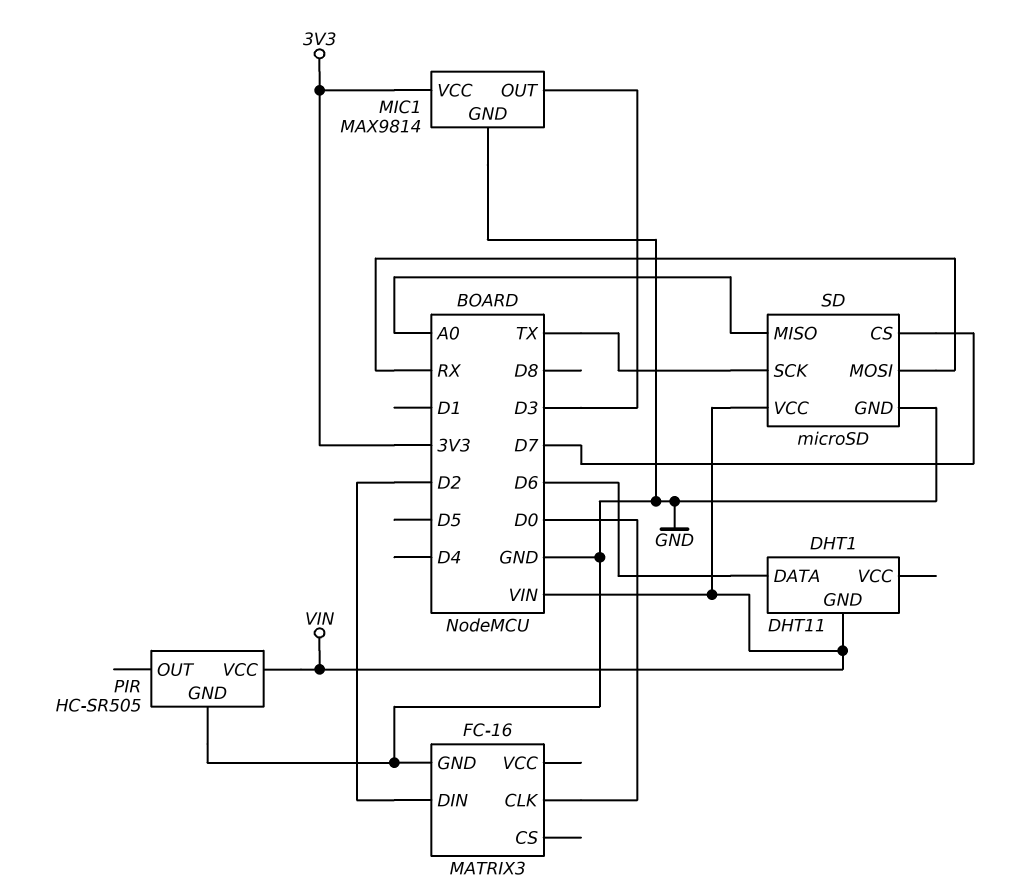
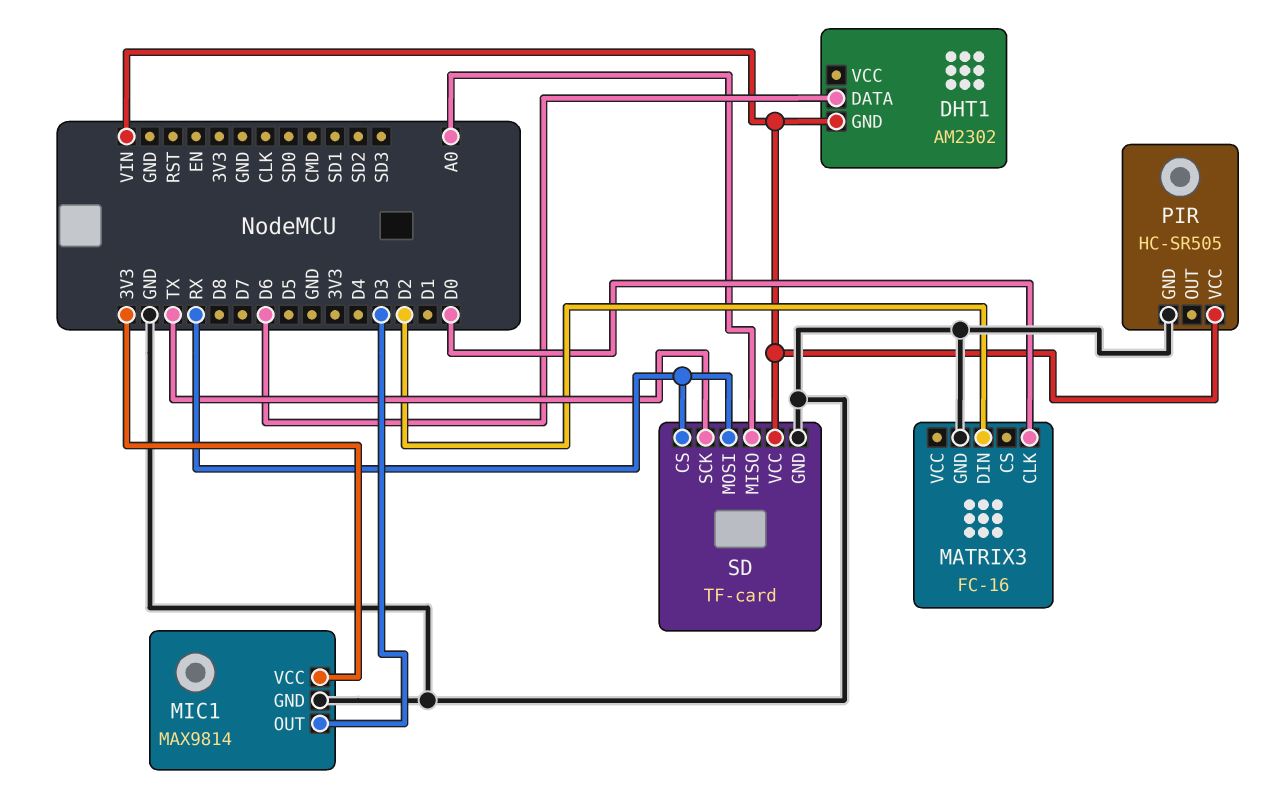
DHT1: DHT11 -> AM2302
SD: microSD -> TF-card
SD pin CS: D7 -> RX

